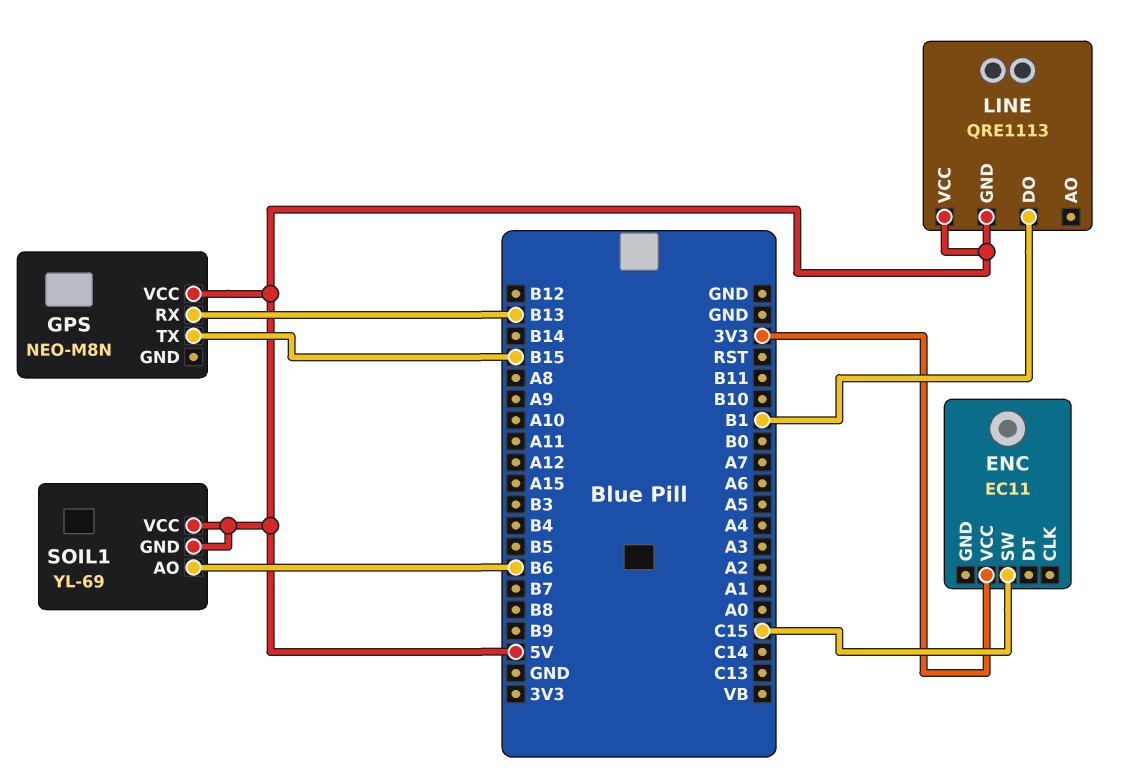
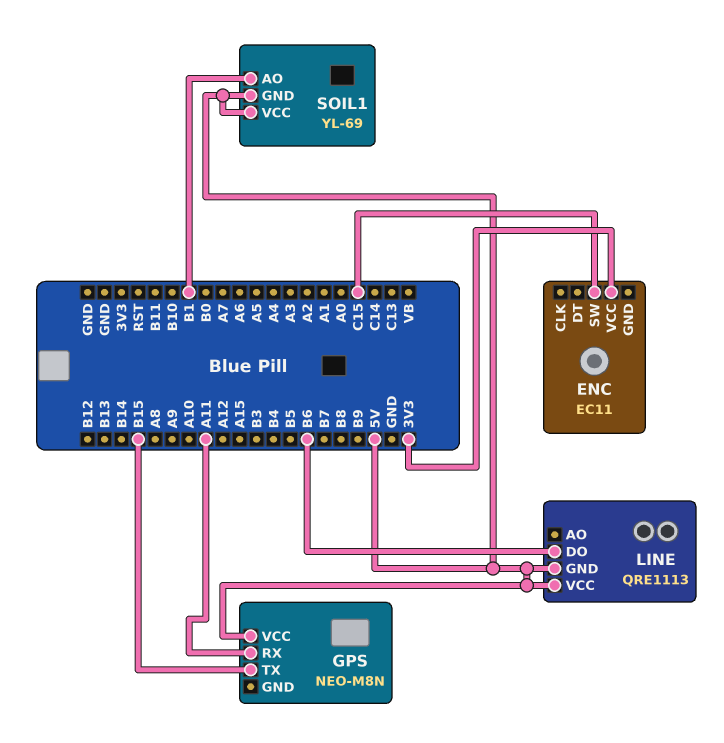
GPS pin RX: B13 -> A11
LINE pin DO: B1 -> B6
SOIL1 pin AO: B6 -> B1

